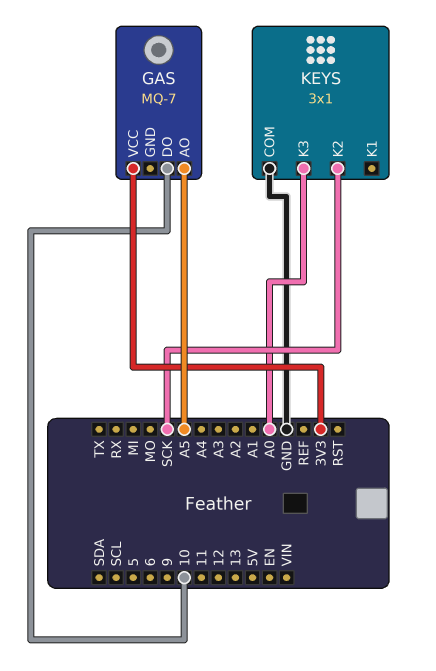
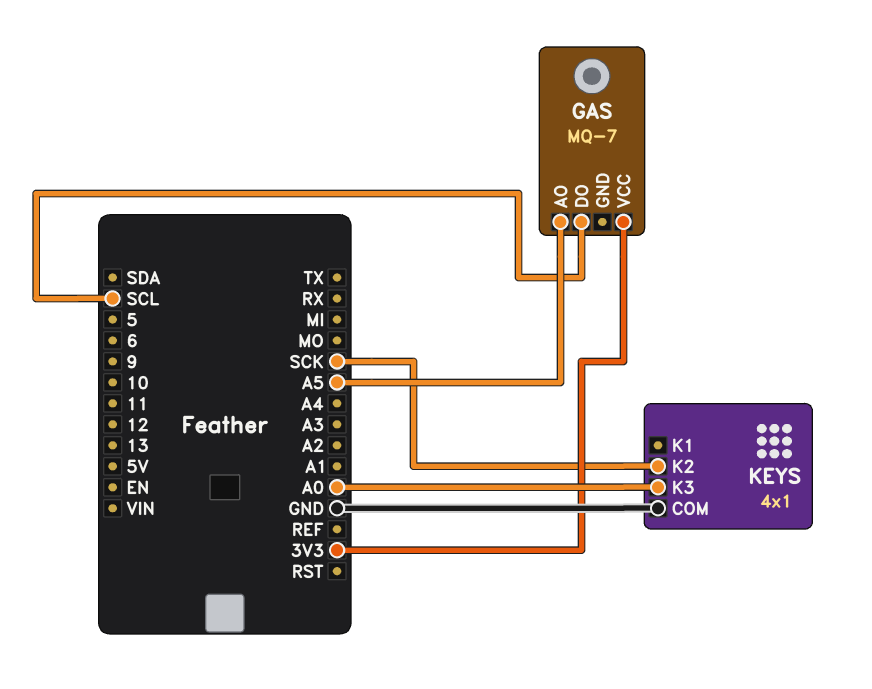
GAS pin DO: 10 -> SCL
KEYS: 3x1 -> 4x1

